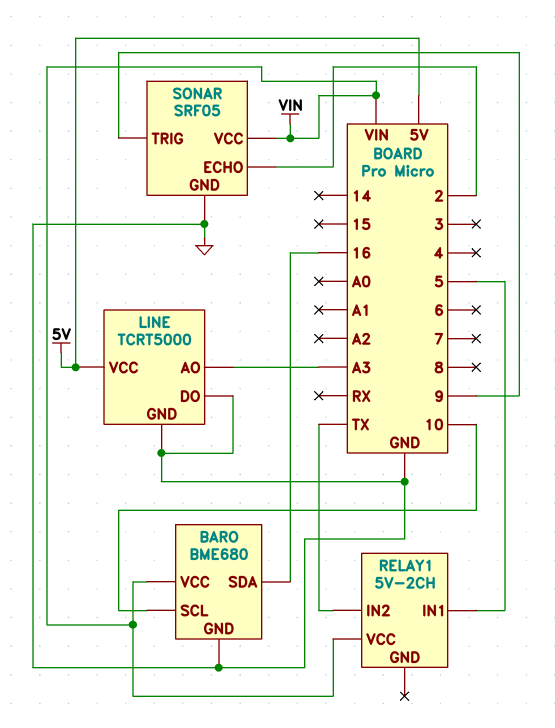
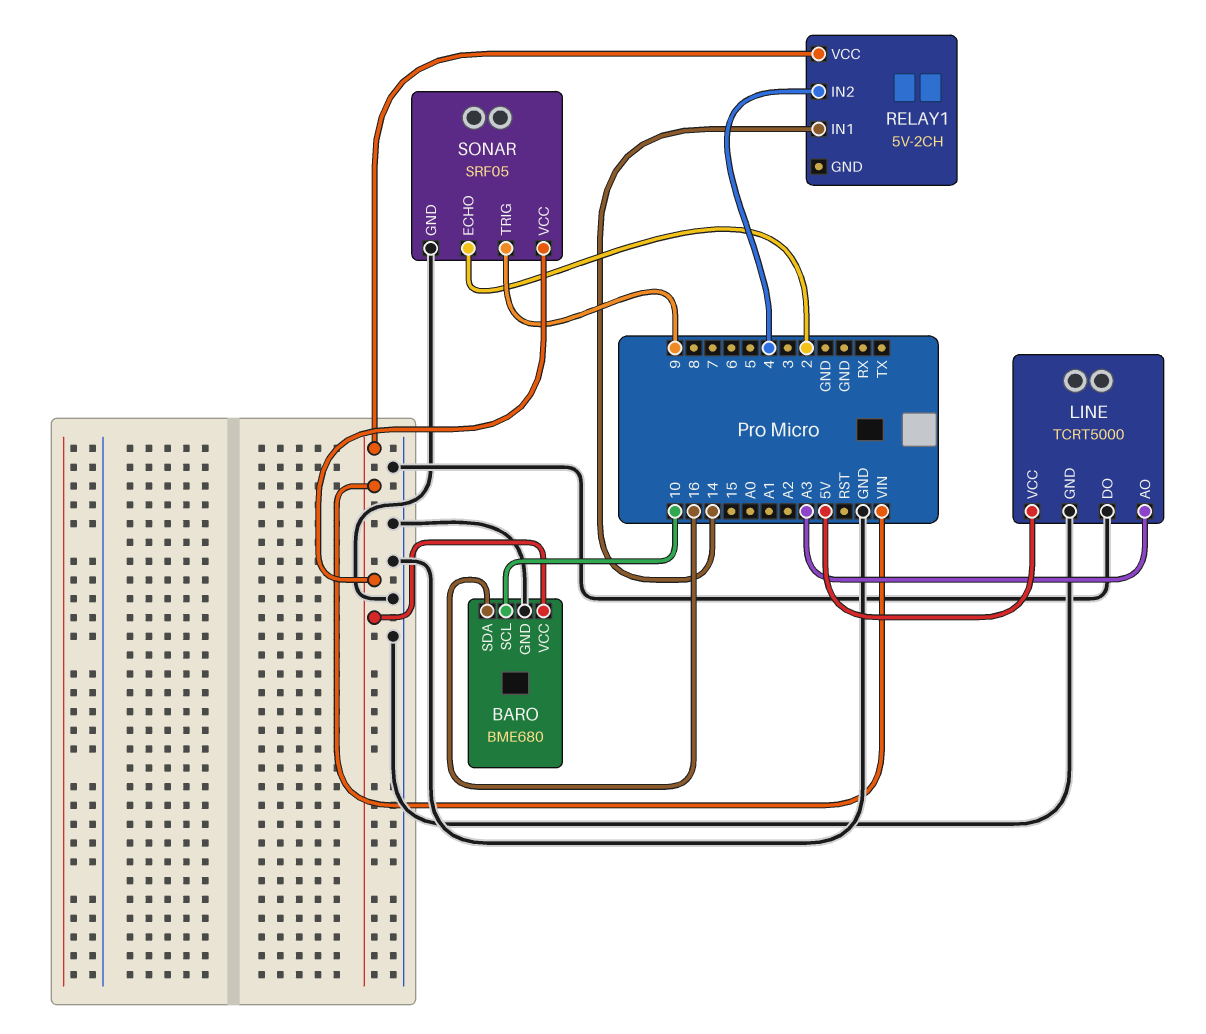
RELAY1 pin IN1: 5 -> 14
RELAY1 pin IN2: TX -> 4

